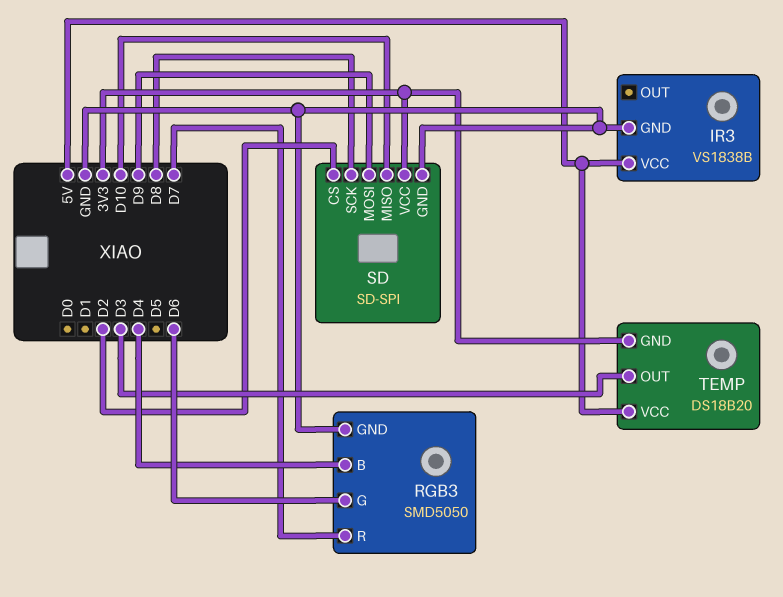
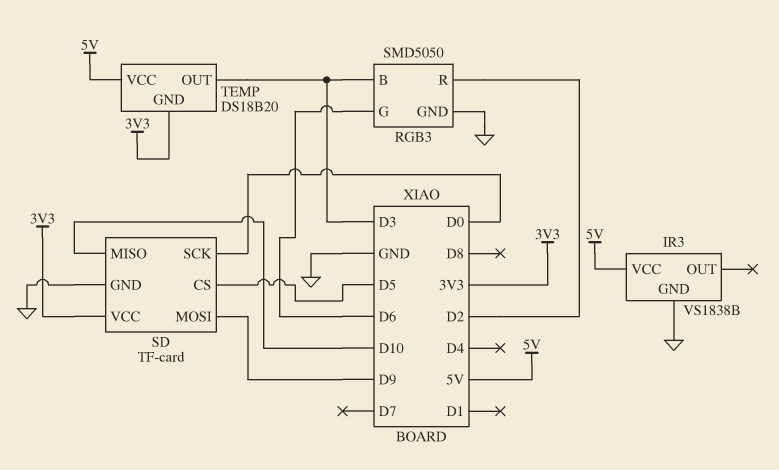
RGB3 pin B: D4 -> D3
RGB3 pin R: D7 -> D2
SD: SD-SPI -> TF-card
SD pin CS: D2 -> D5
SD pin SCK: D8 -> D0

